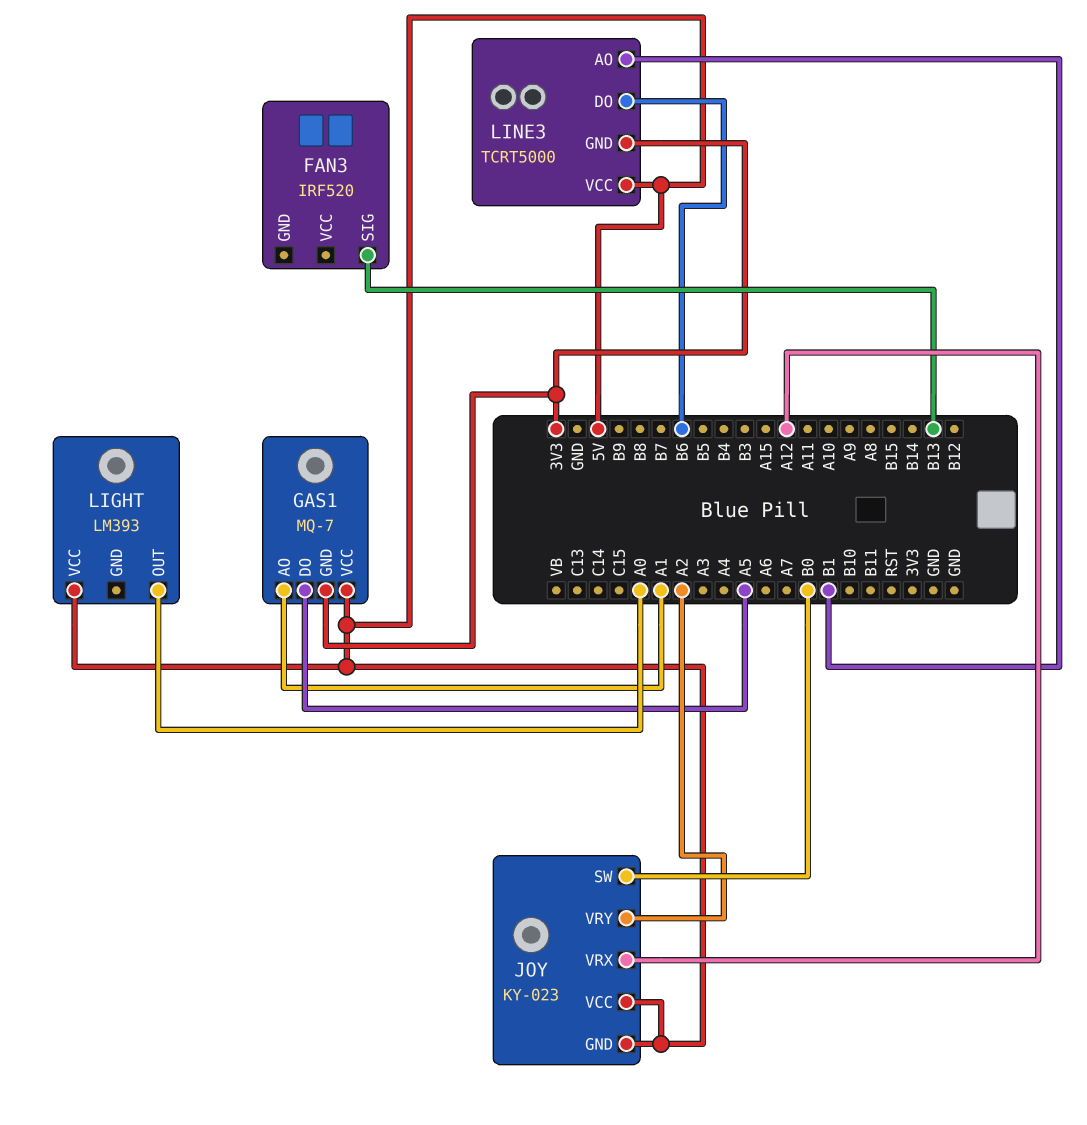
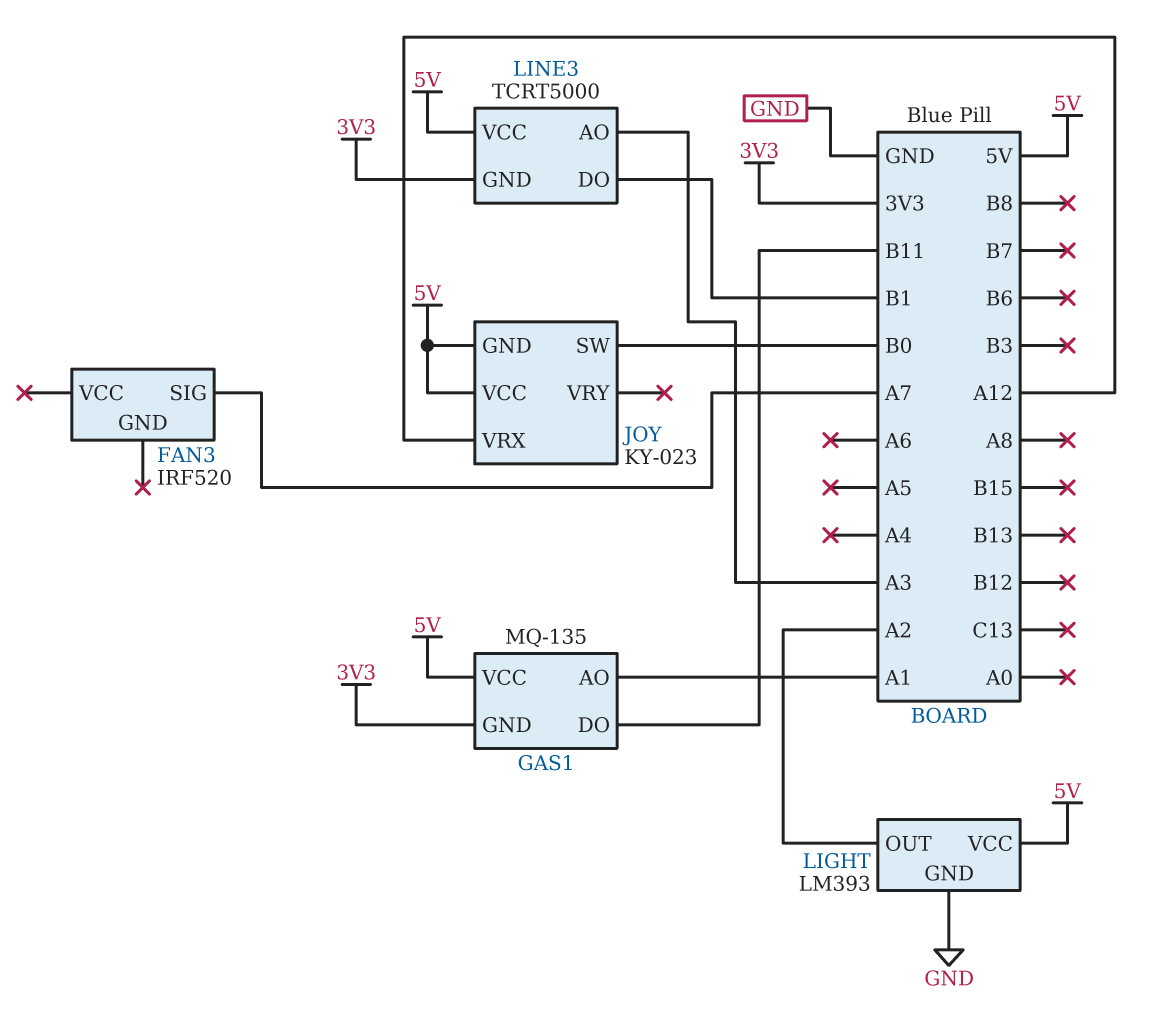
FAN3 pin SIG: B13 -> A7
GAS1: MQ-7 -> MQ-135
GAS1 pin DO: A5 -> B11
JOY pin VRY: A2 -> none
LIGHT pin GND: none -> GND
LIGHT pin OUT: A0 -> A2
LINE3 pin AO: B1 -> A3
LINE3 pin DO: B6 -> B1

